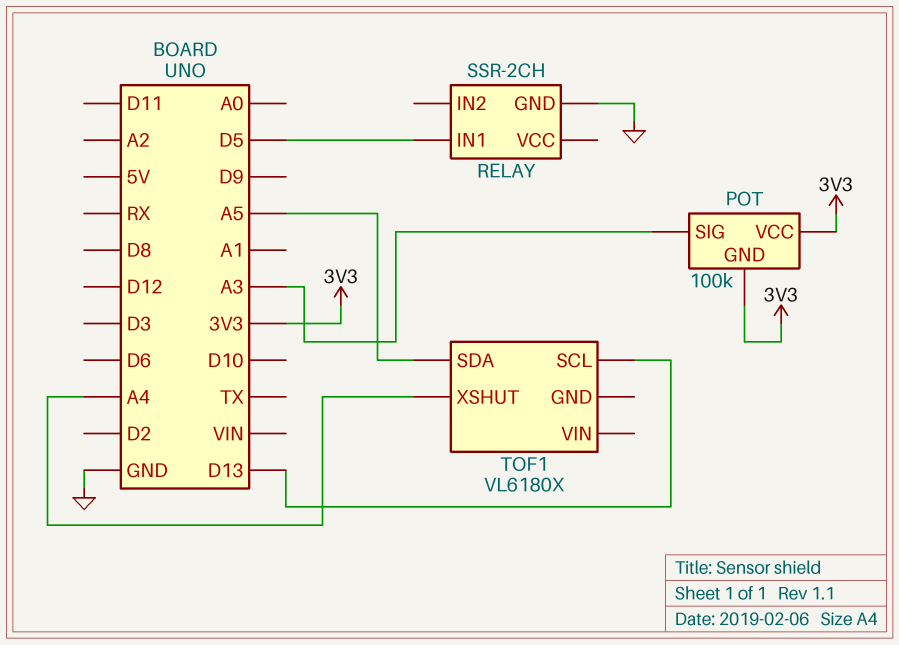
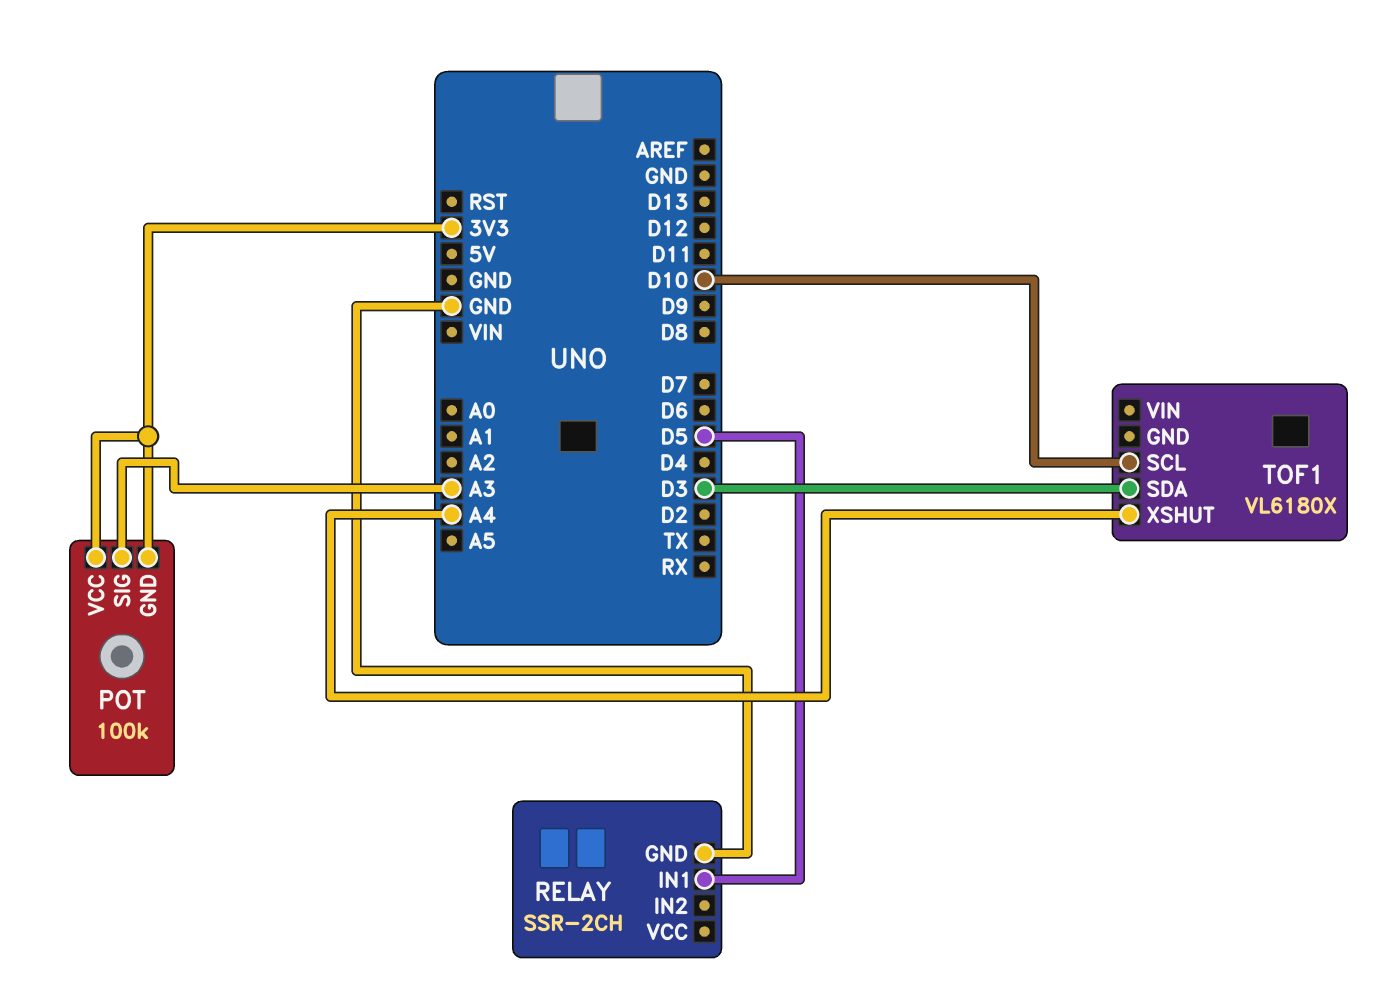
TOF1 pin SCL: D13 -> D10
TOF1 pin SDA: A5 -> D3

